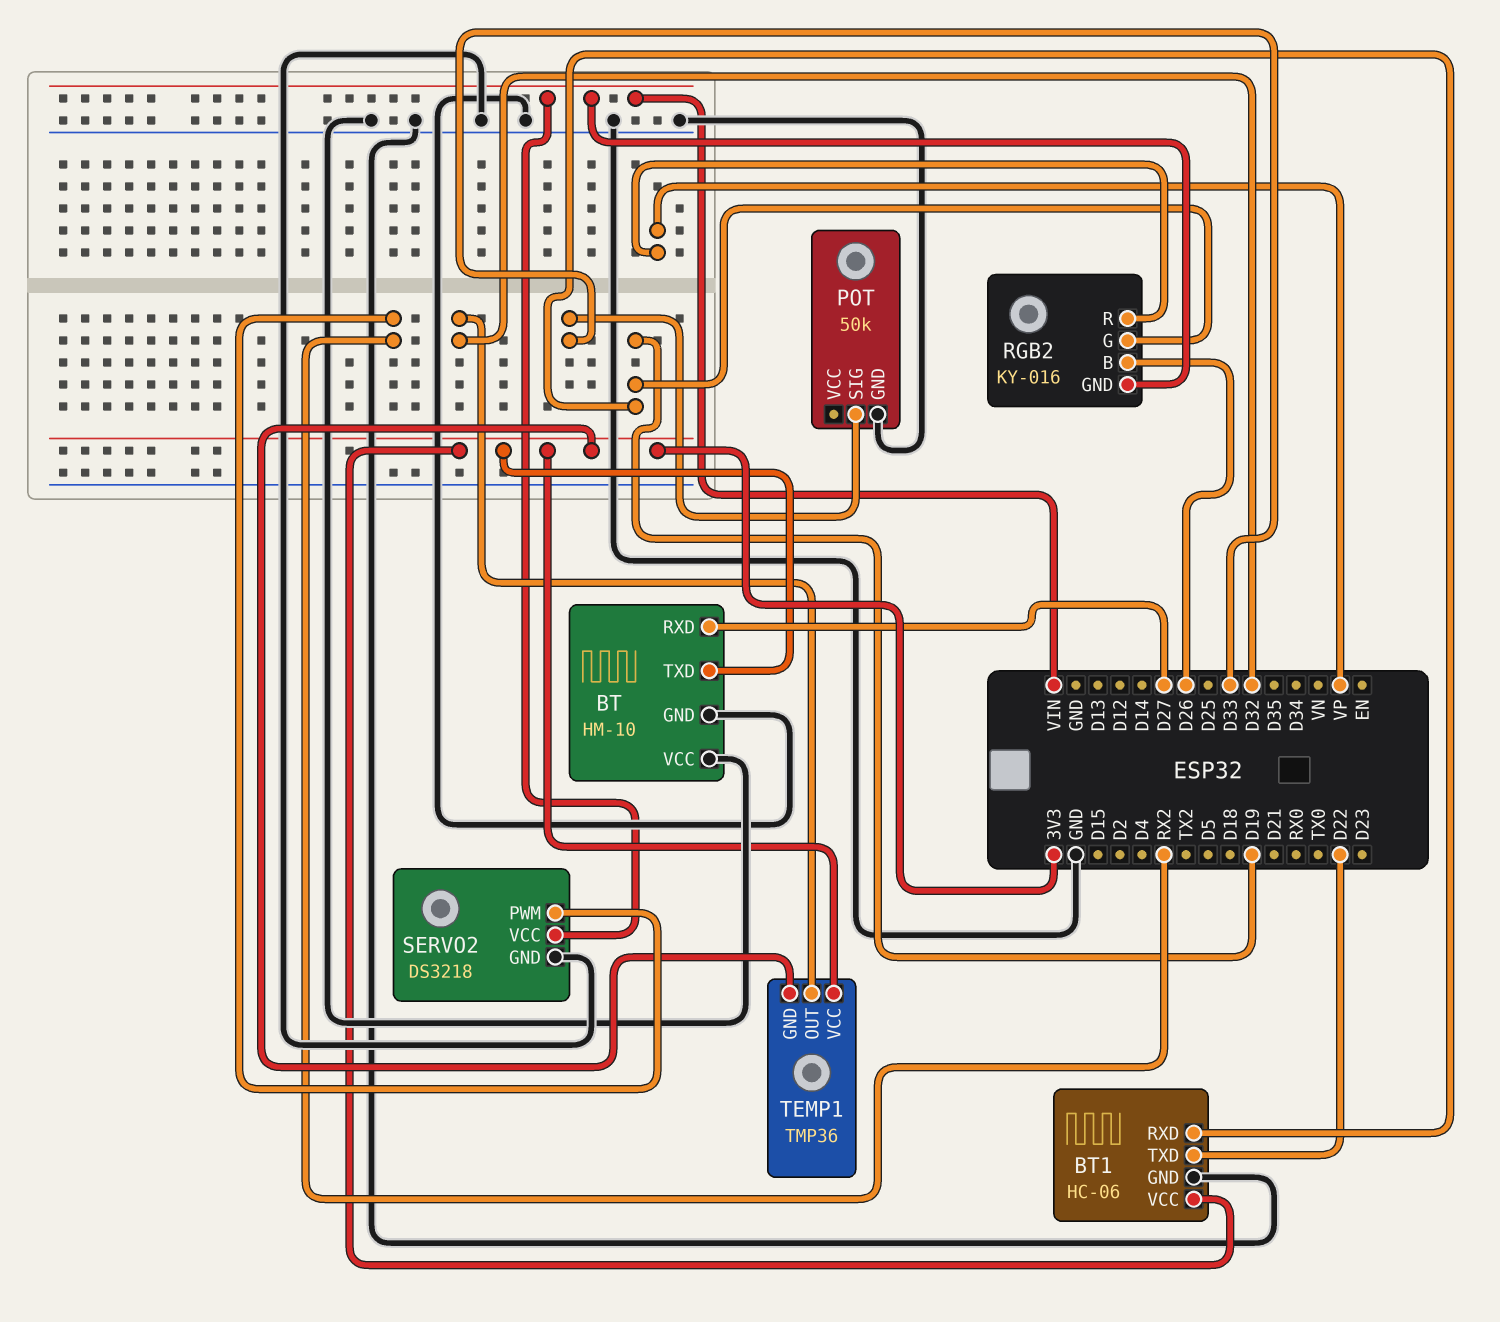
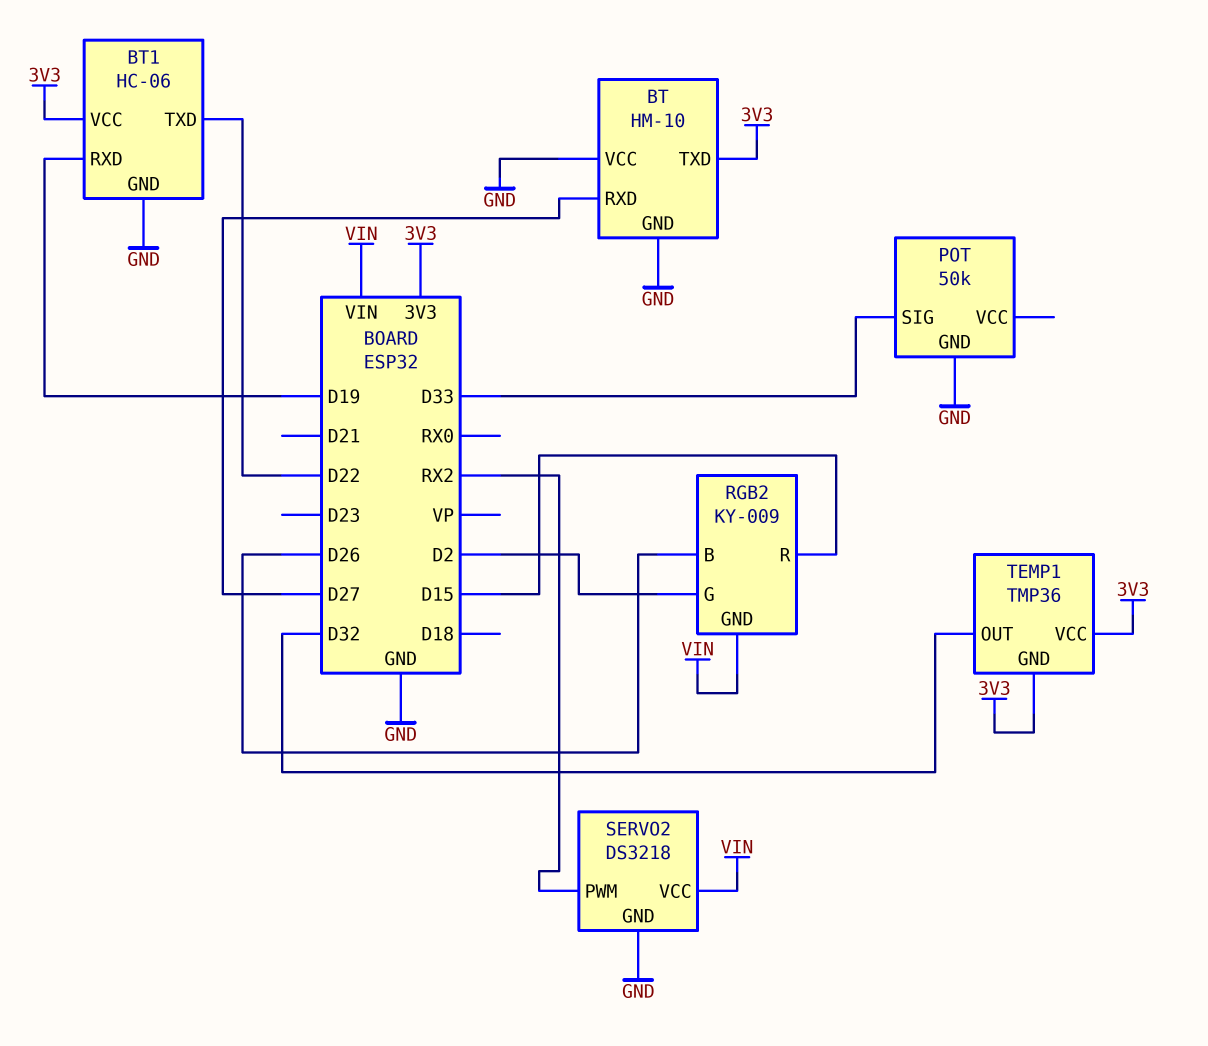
RGB2: KY-016 -> KY-009
RGB2 pin G: D19 -> D2
RGB2 pin R: VP -> D15

